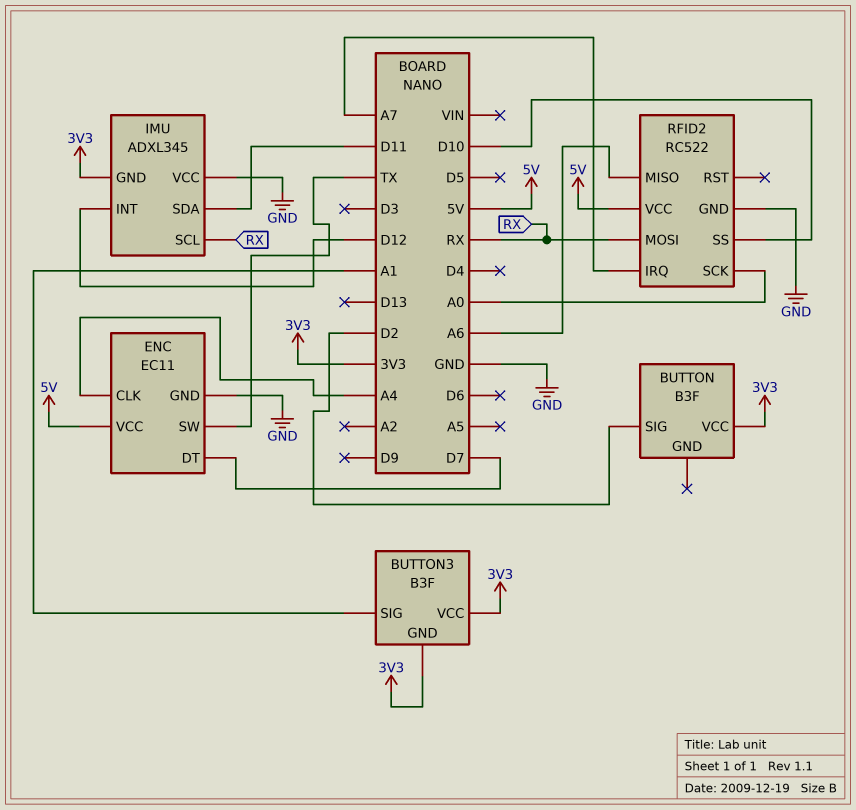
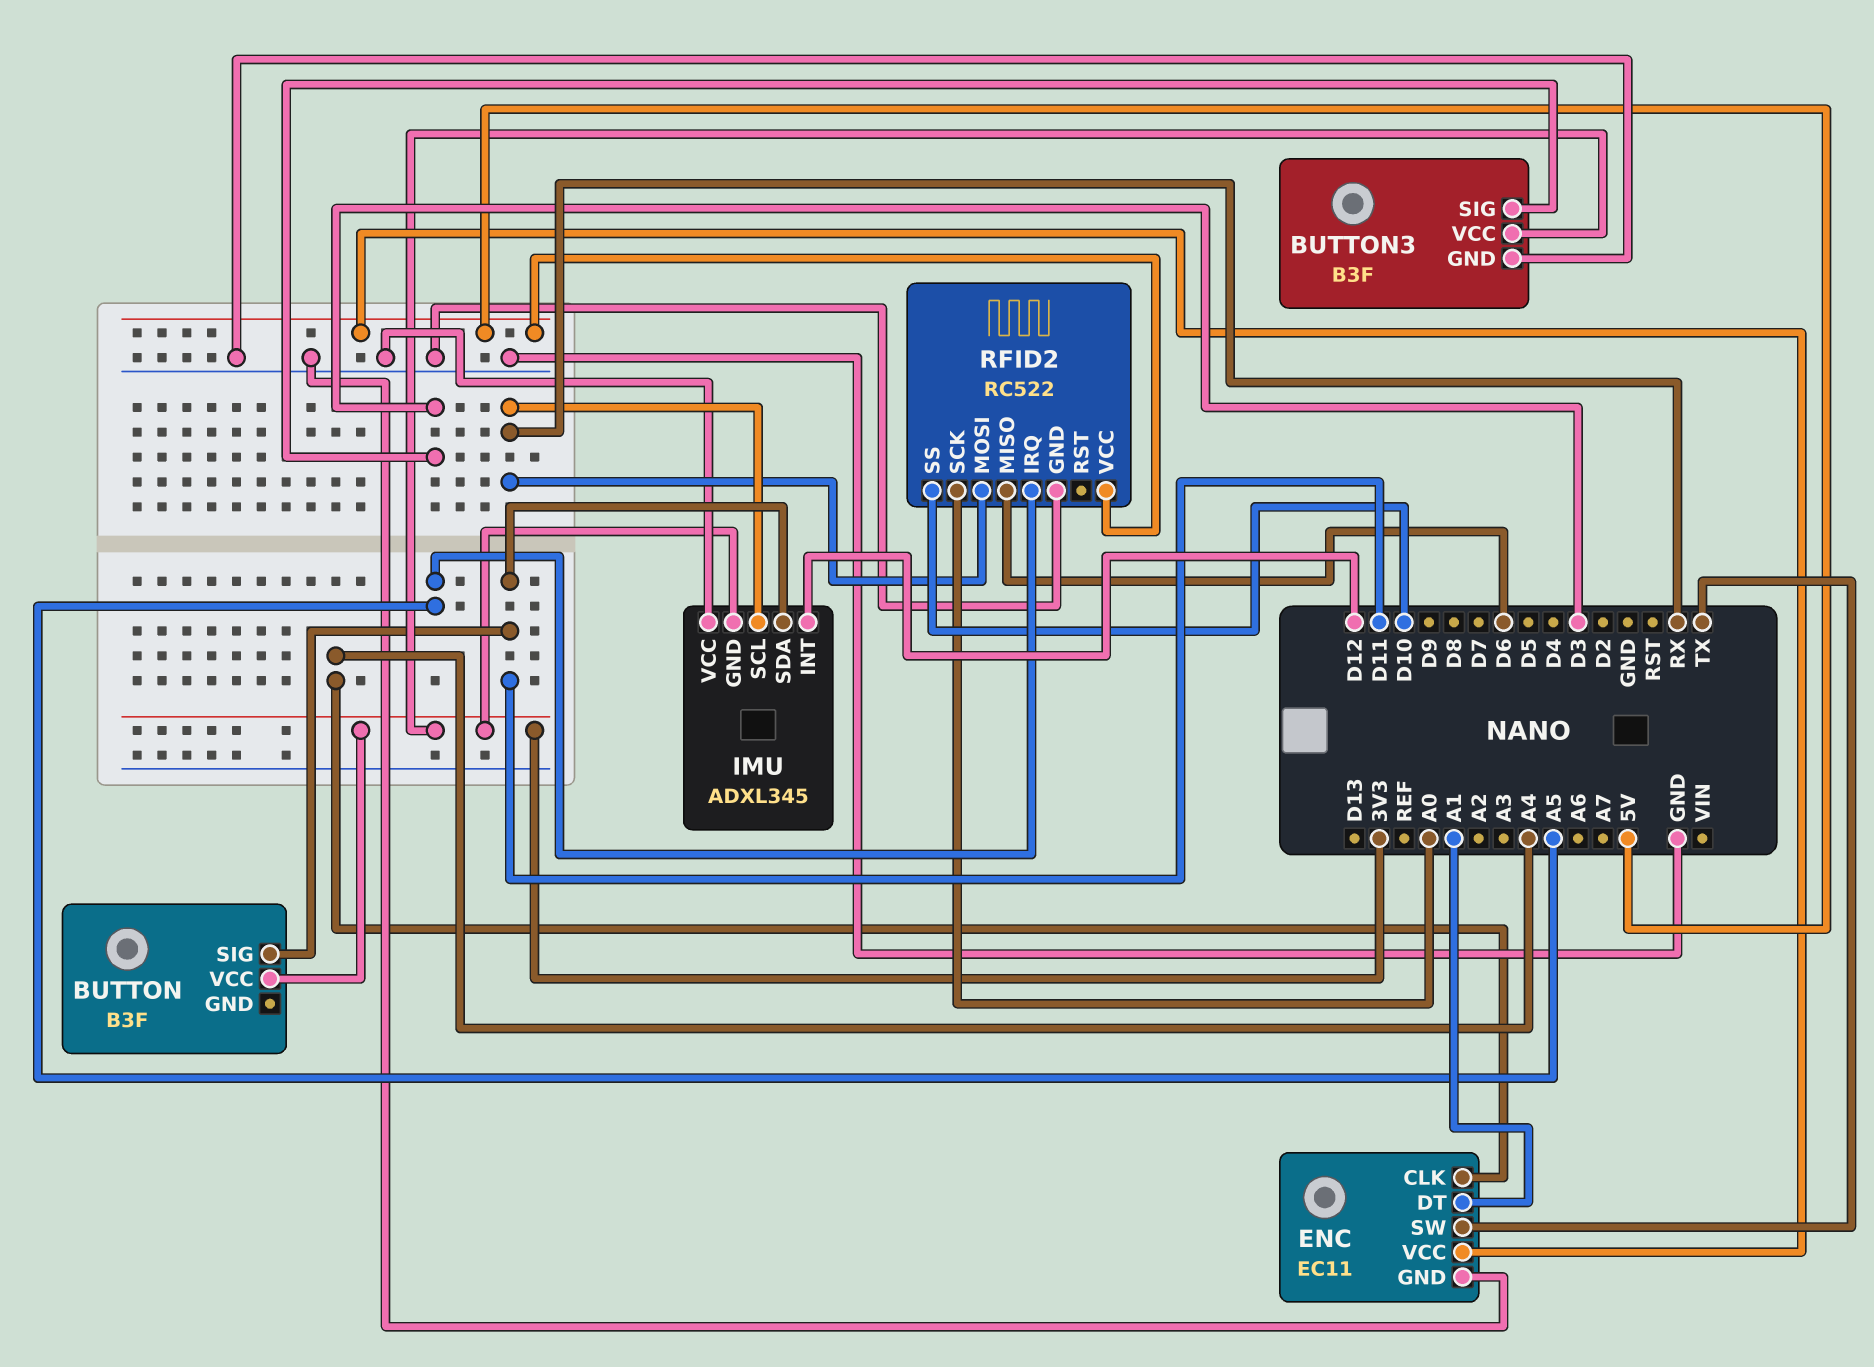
BUTTON pin SIG: D2 -> D11
BUTTON3 pin GND: 3V3 -> GND
BUTTON3 pin SIG: A1 -> D3
ENC pin DT: D7 -> A1
RFID2 pin IRQ: A7 -> A5
RFID2 pin MISO: A6 -> D6

